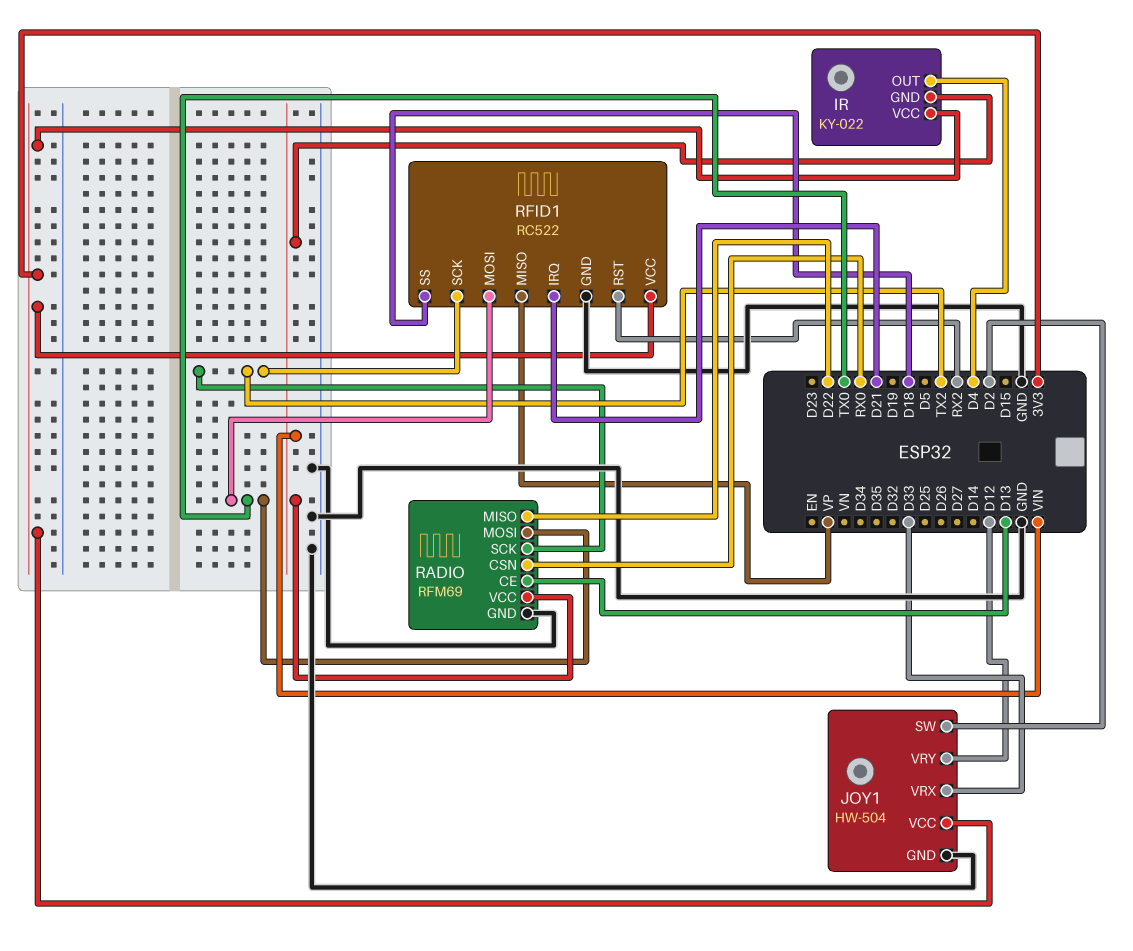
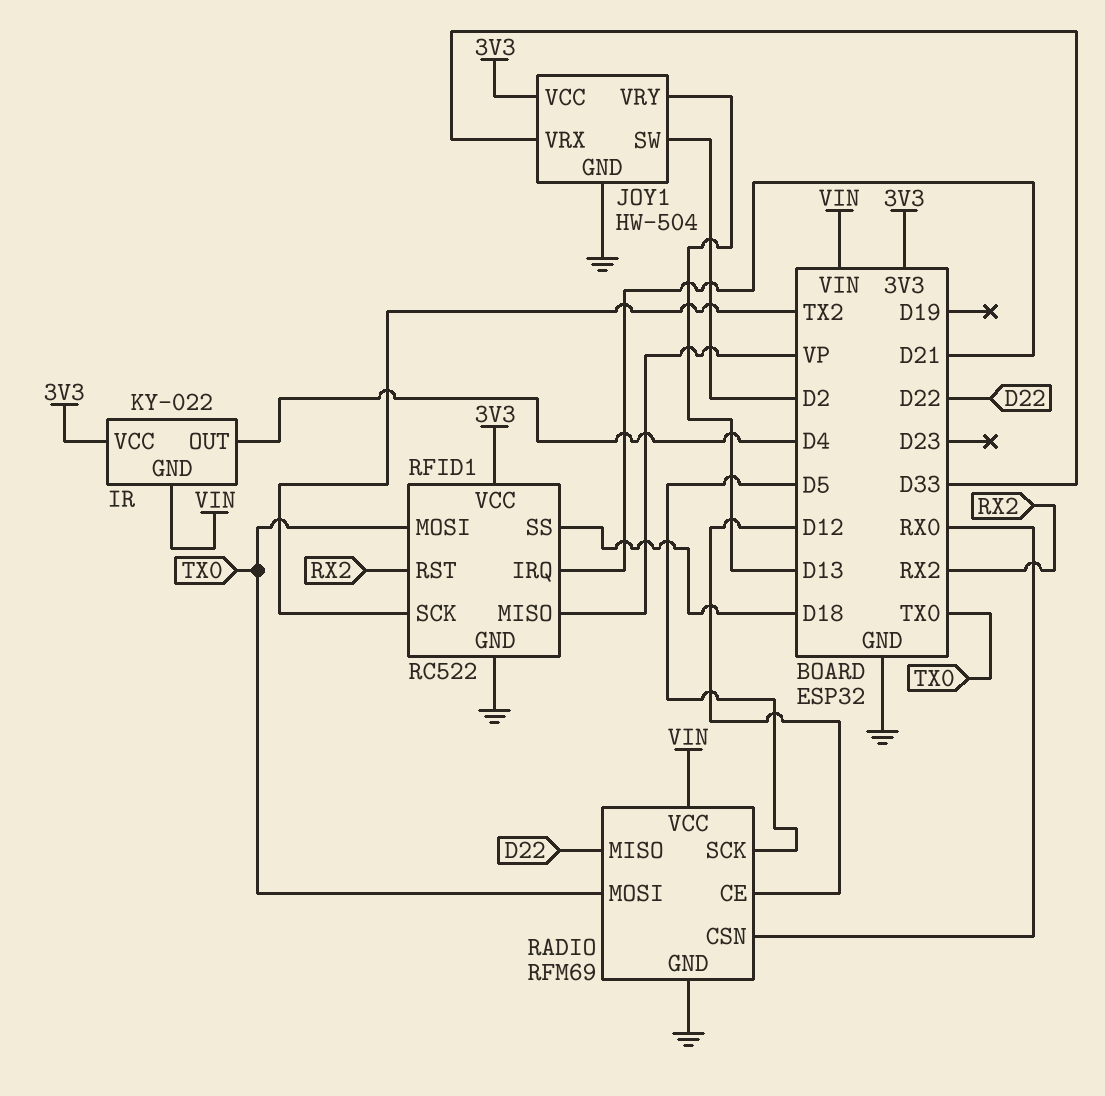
JOY1 pin VRY: D12 -> D13
RADIO pin CE: D13 -> D12
RADIO pin SCK: TX2 -> D5

